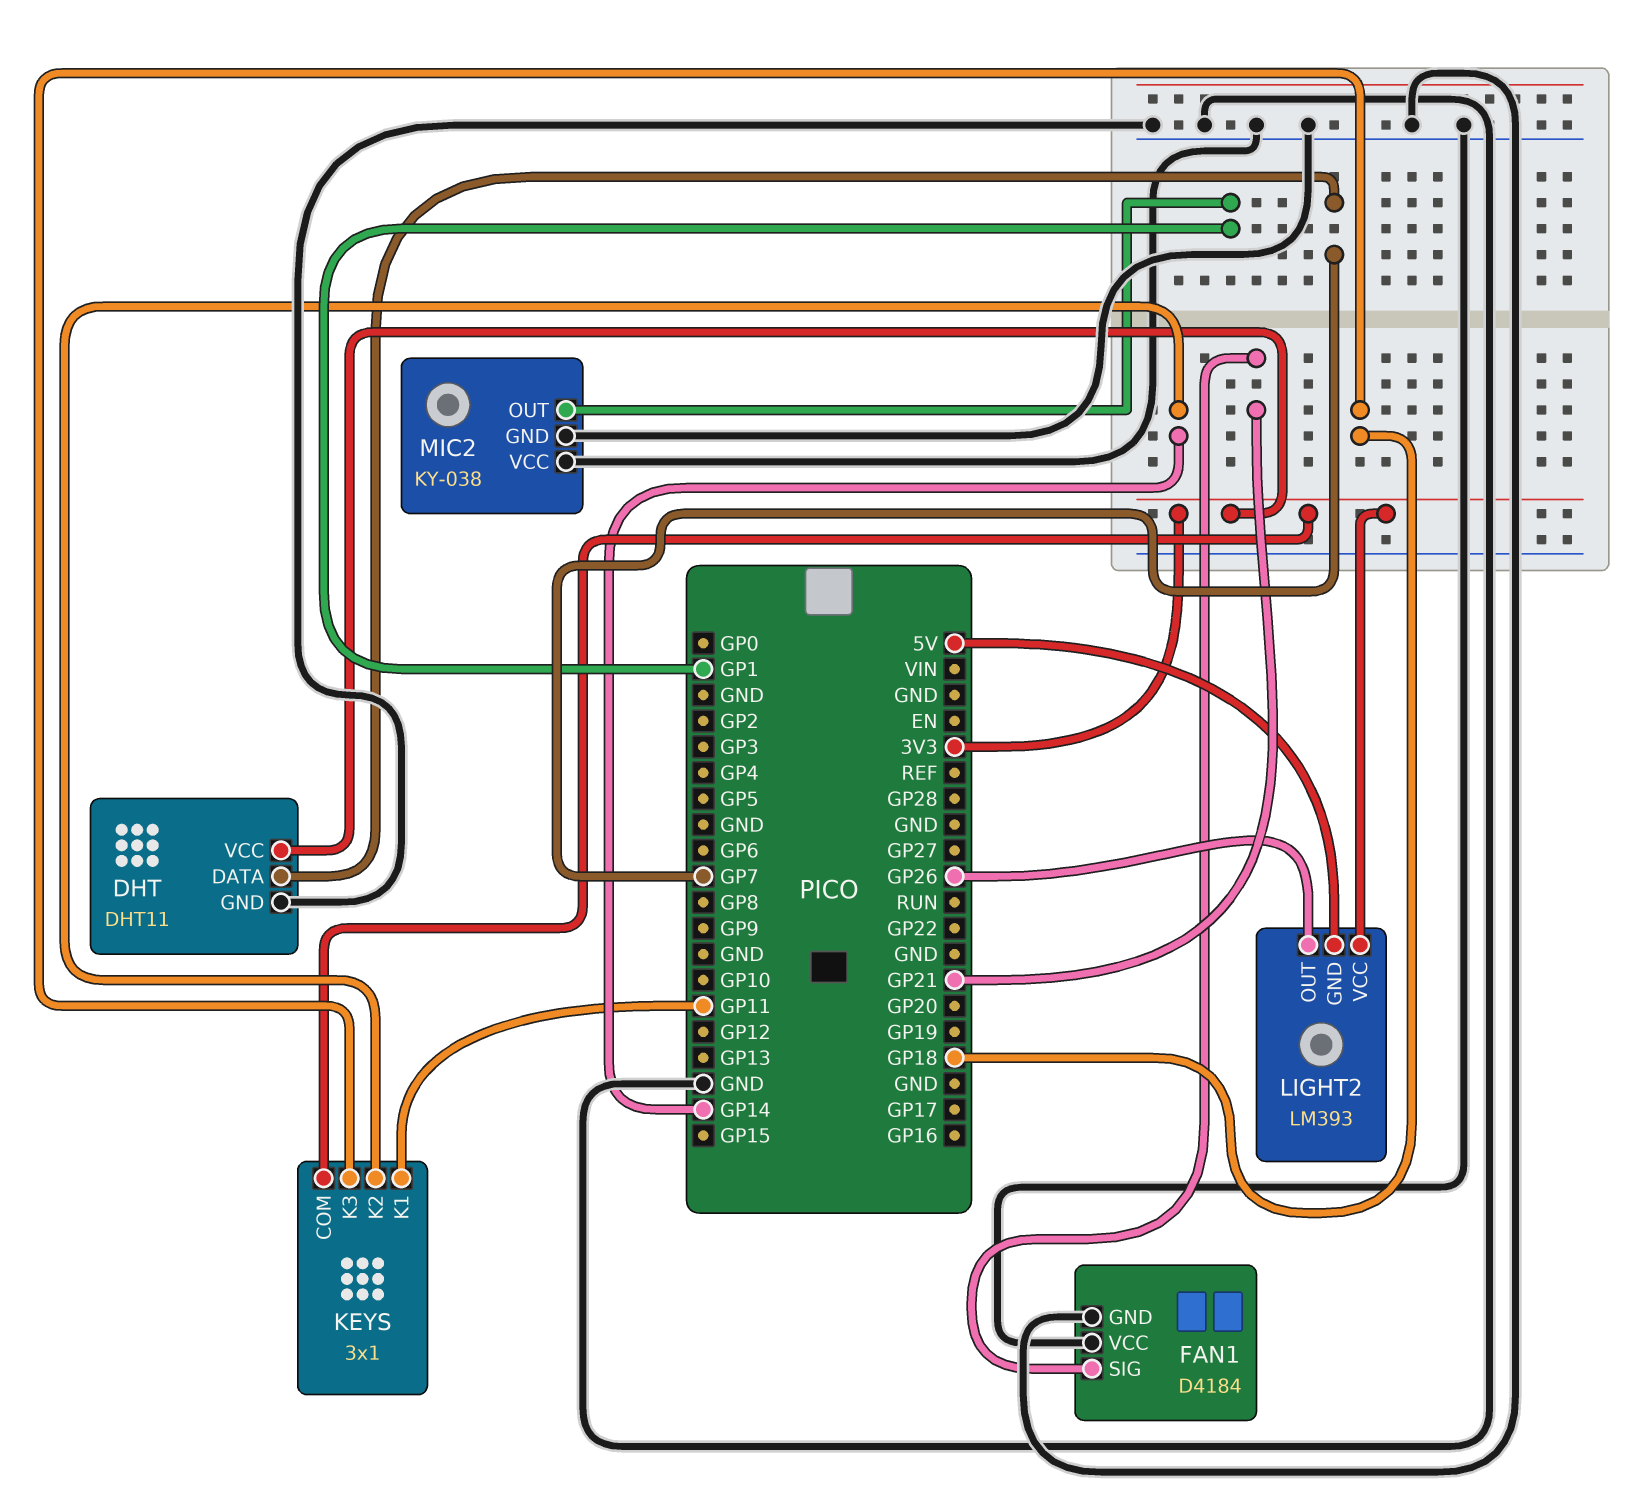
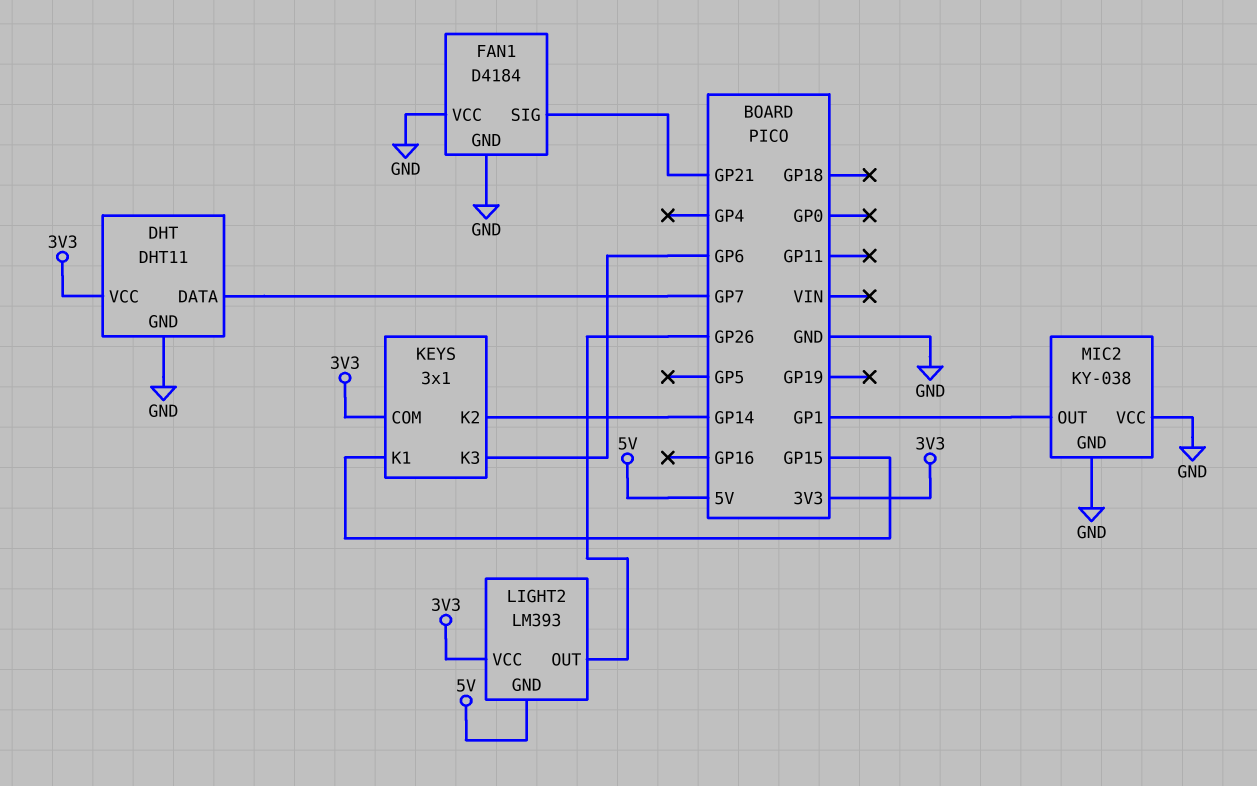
KEYS pin K1: GP11 -> GP15
KEYS pin K3: GP18 -> GP6

